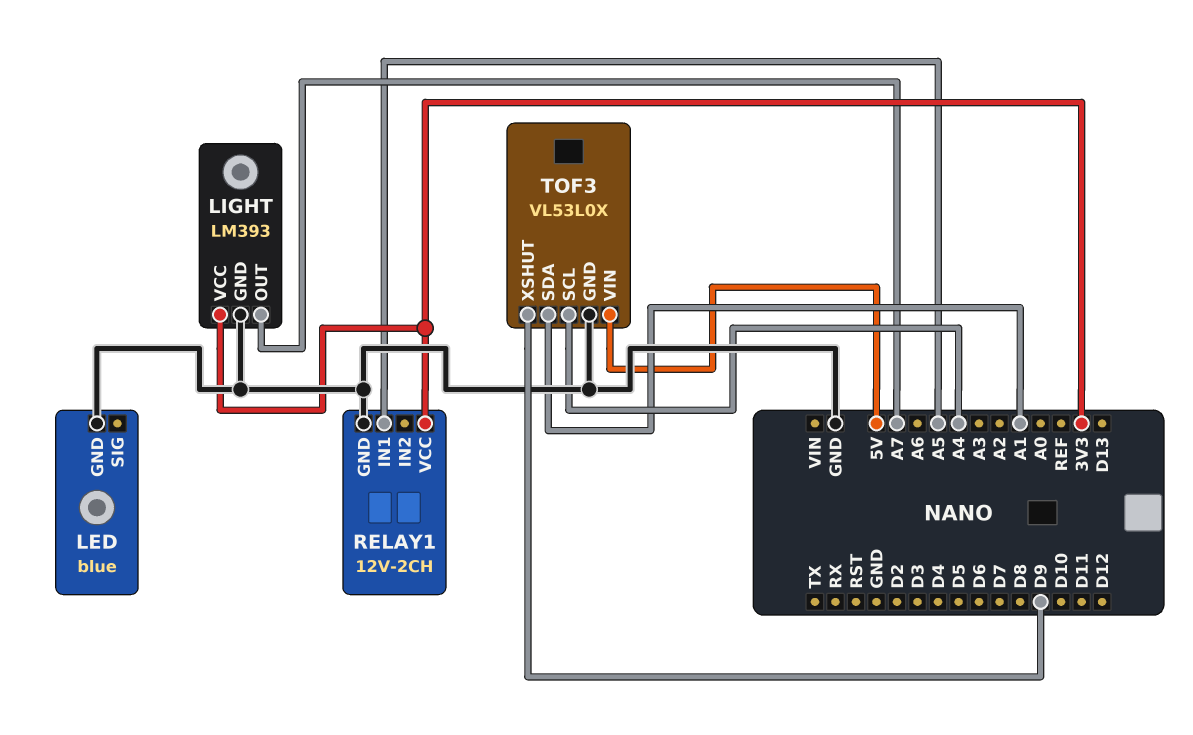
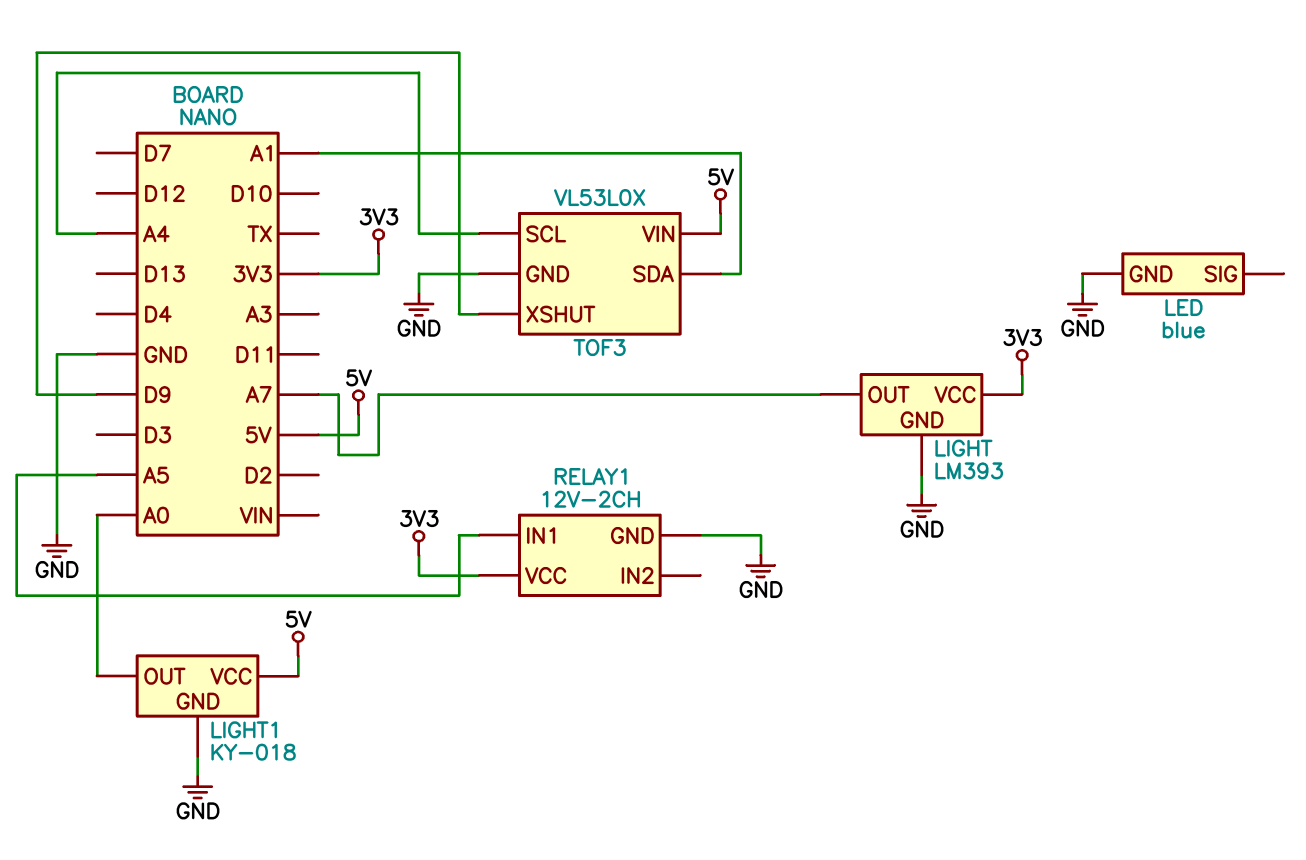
LIGHT1: none -> KY-018
LIGHT1 pin GND: none -> GND
LIGHT1 pin OUT: none -> A0
LIGHT1 pin VCC: none -> 5V

